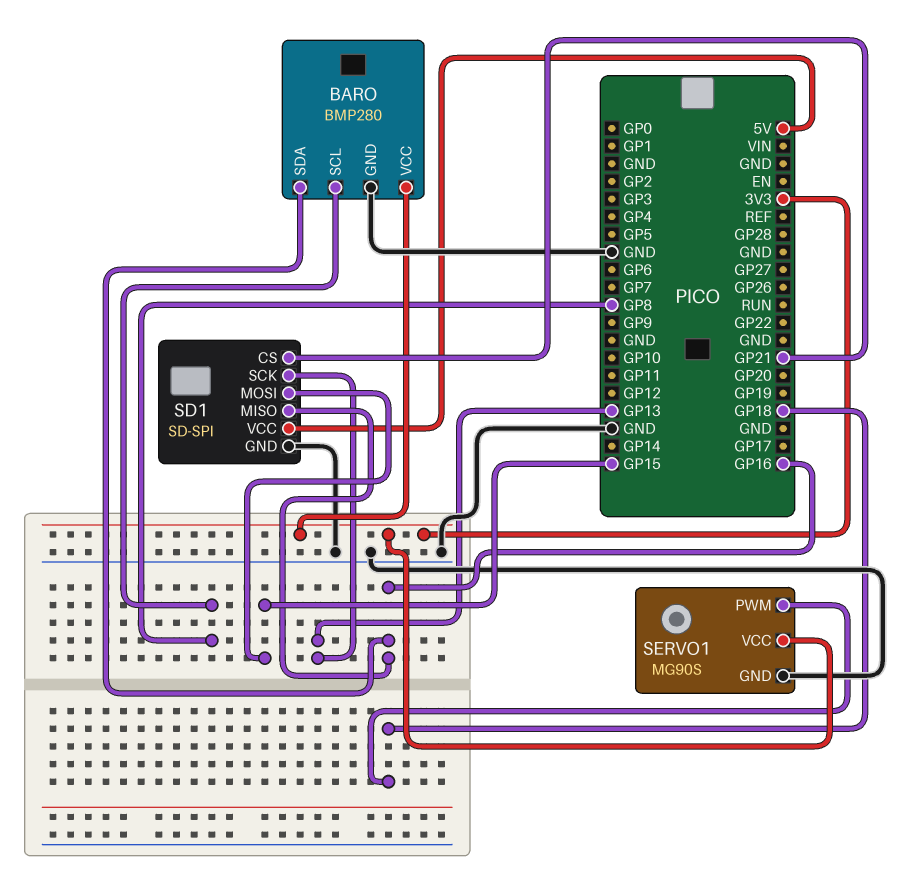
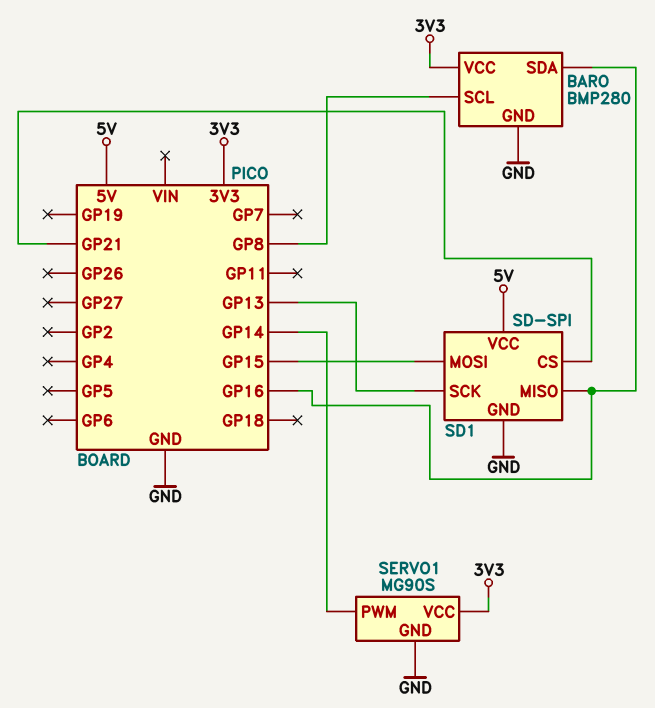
SERVO1 pin PWM: GP18 -> GP14

